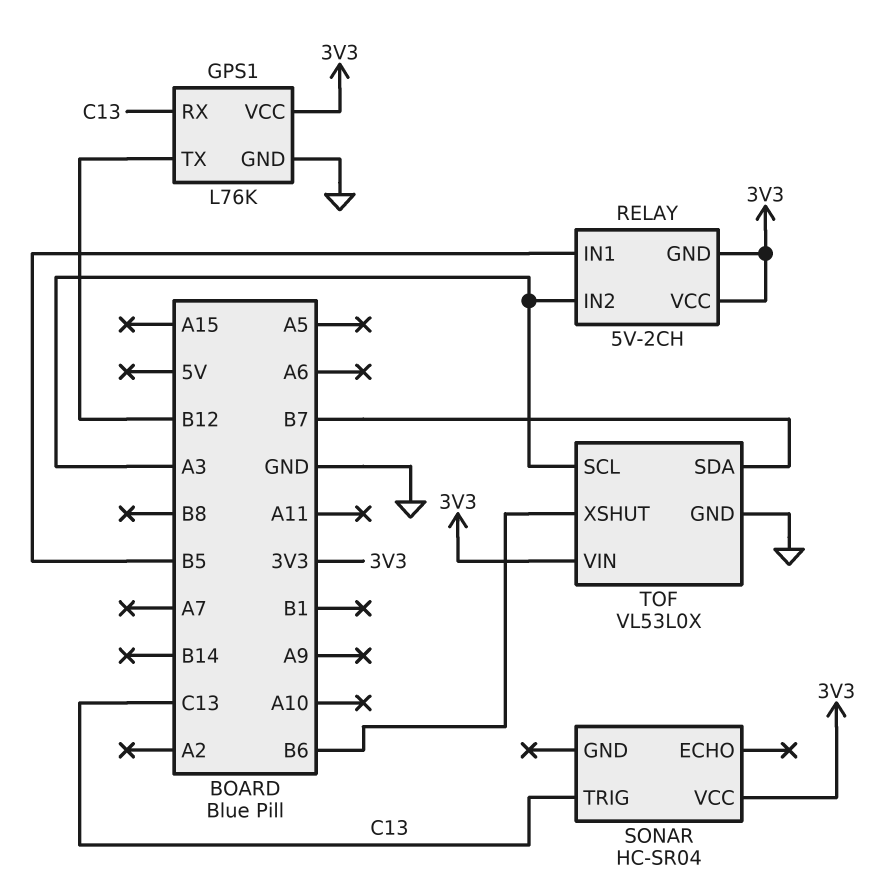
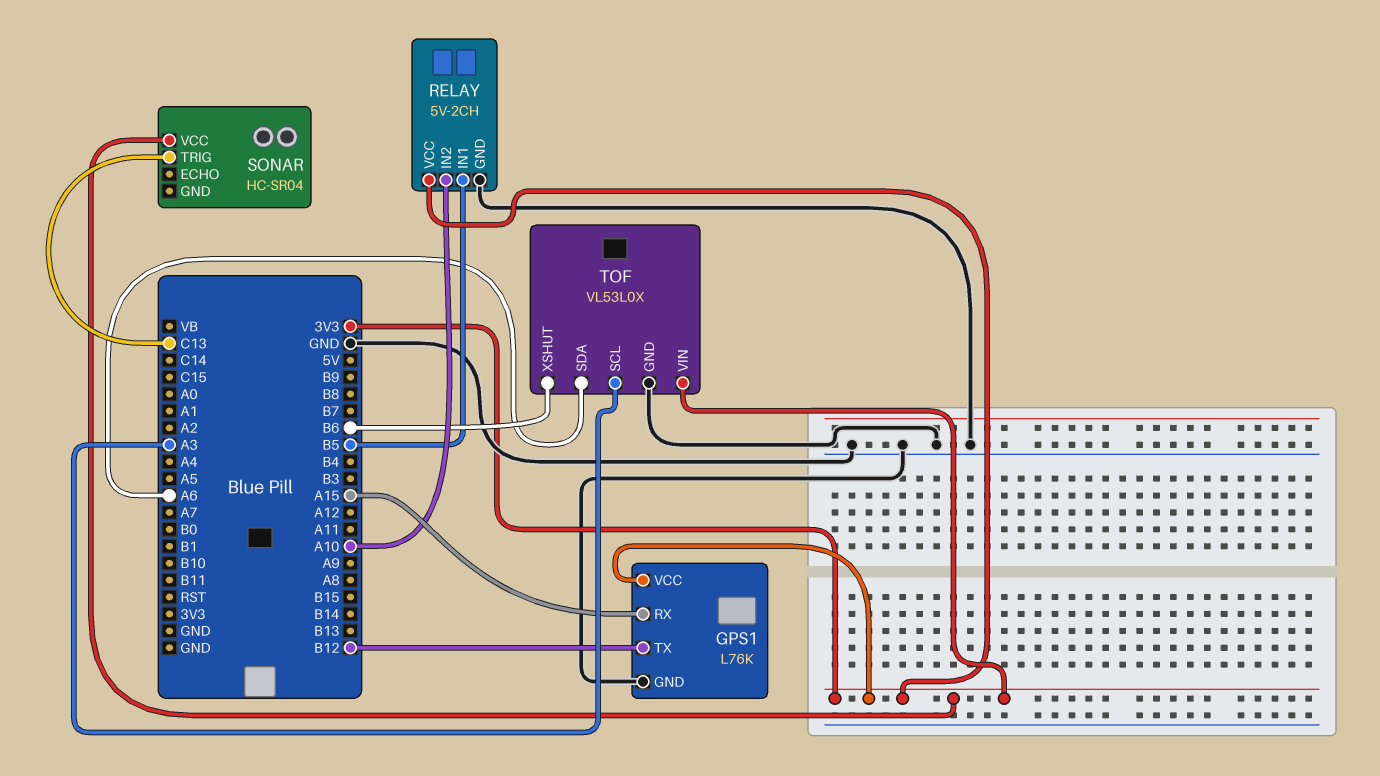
GPS1 pin RX: C13 -> A15
RELAY pin GND: 3V3 -> GND
RELAY pin IN2: A3 -> A10
TOF pin SDA: B7 -> A6

